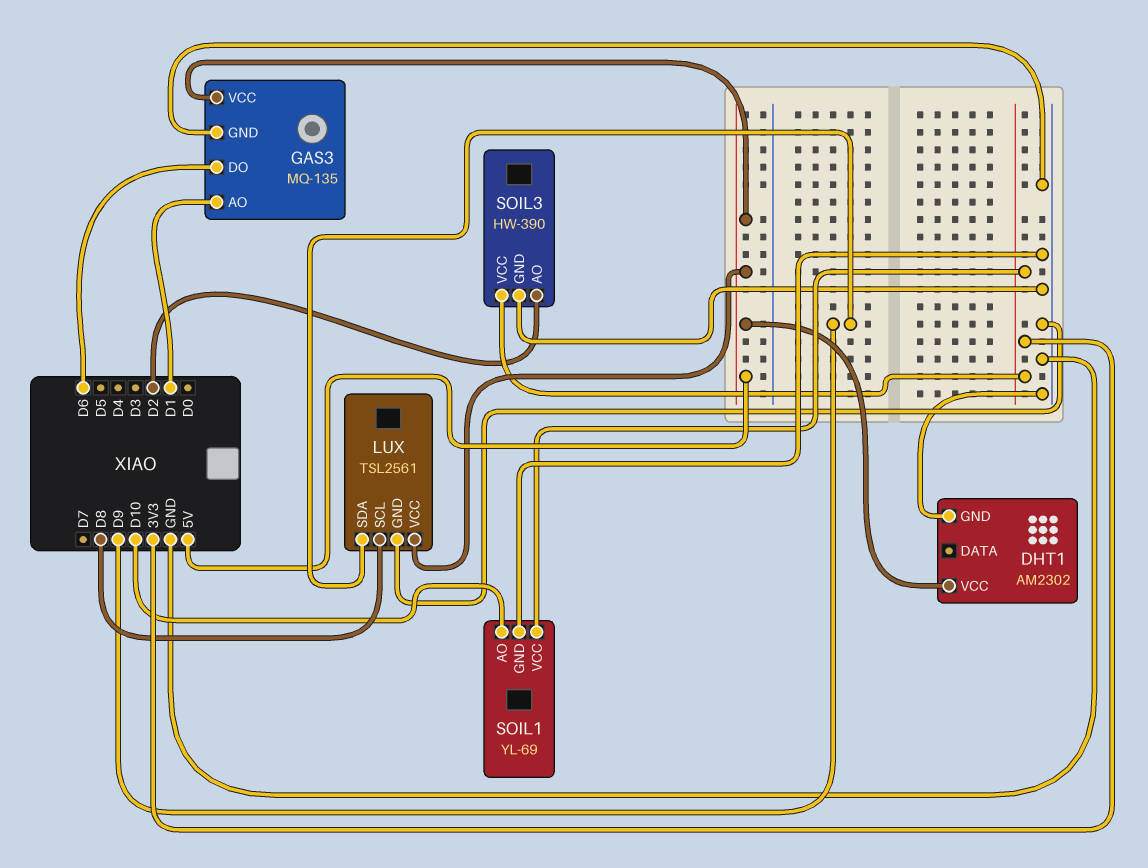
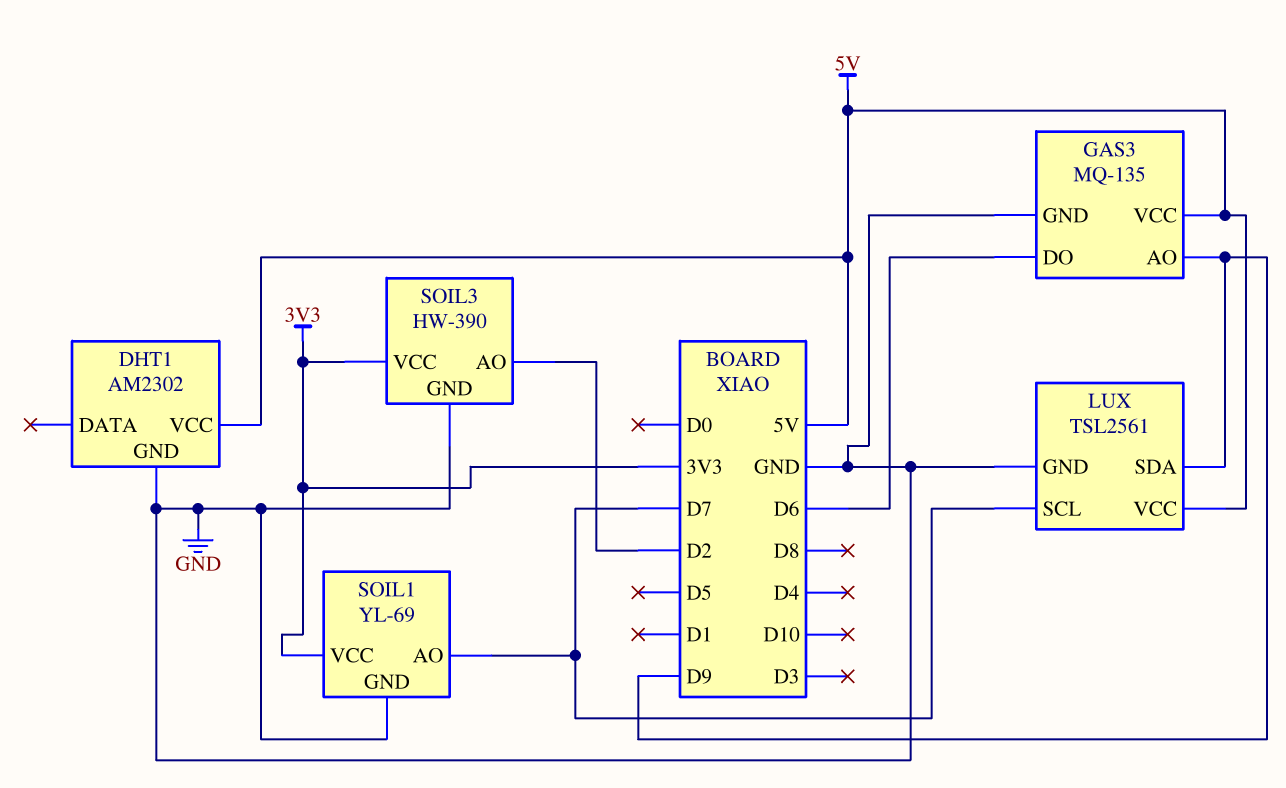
GAS3 pin AO: D1 -> D9
LUX pin SCL: D8 -> D7
SOIL1 pin AO: D10 -> D7

